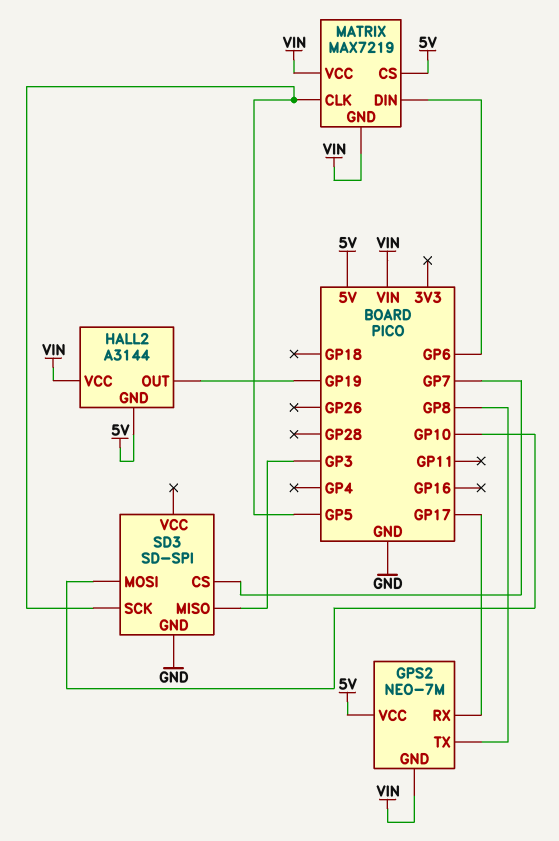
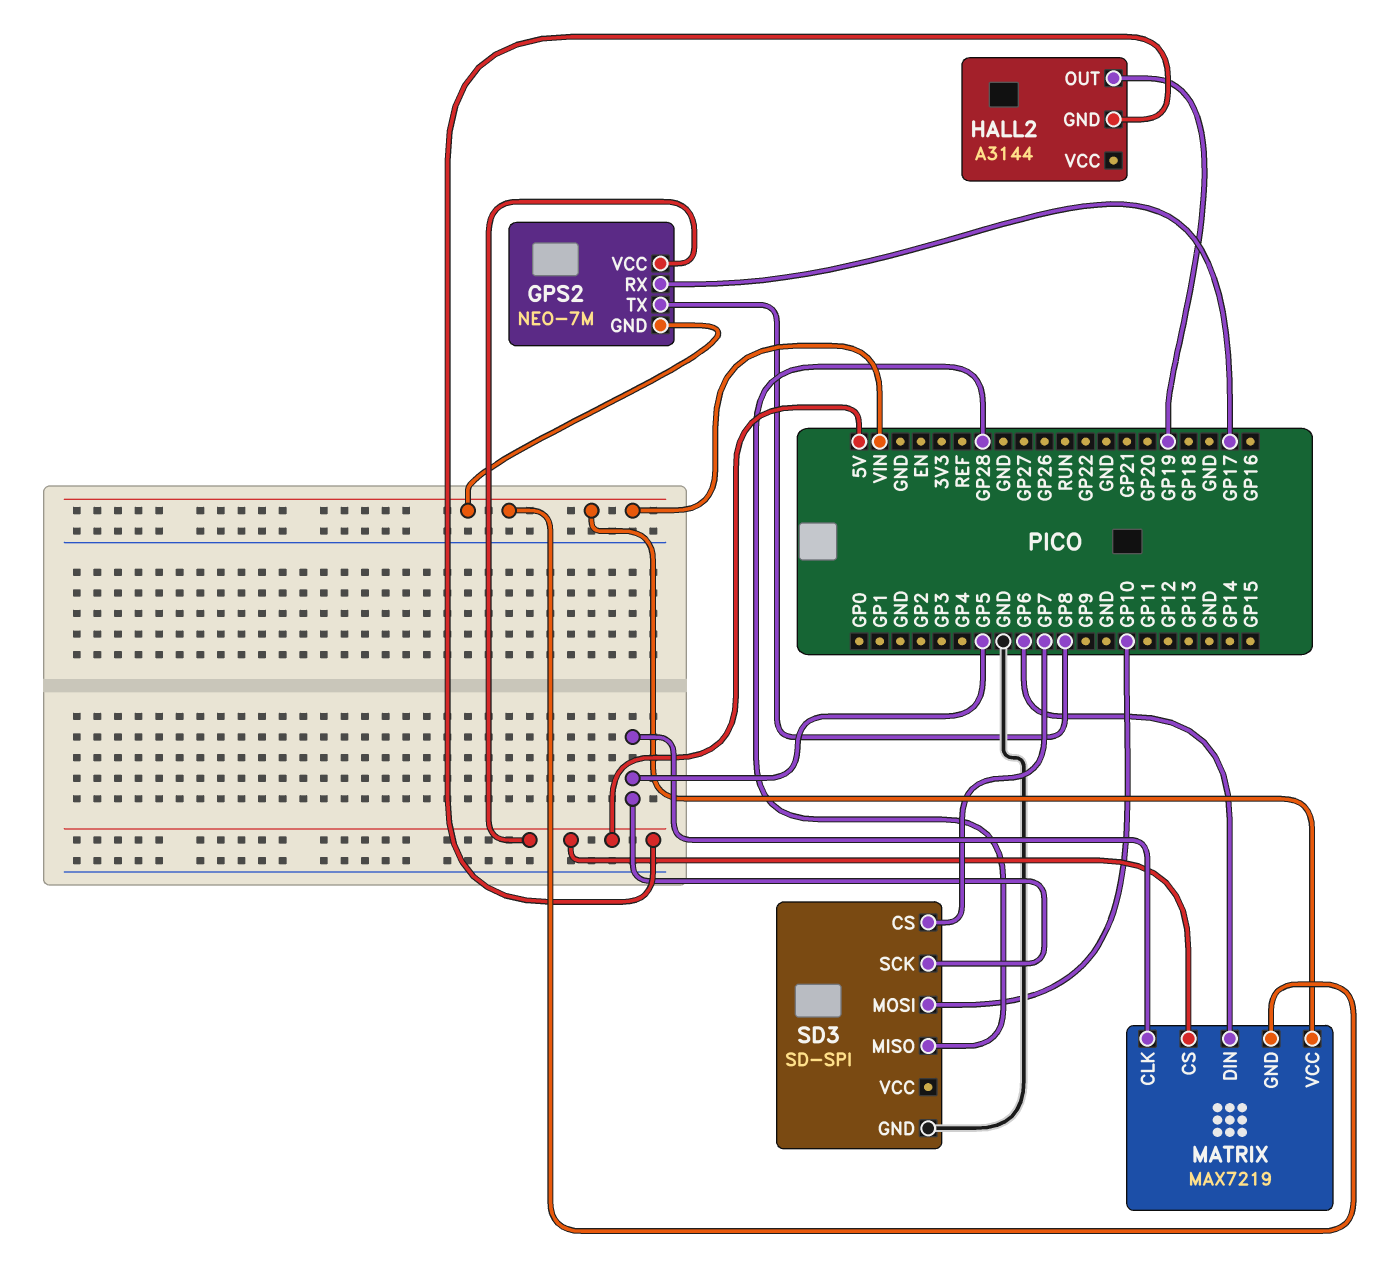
HALL2 pin VCC: VIN -> none
SD3 pin MISO: GP3 -> GP28

